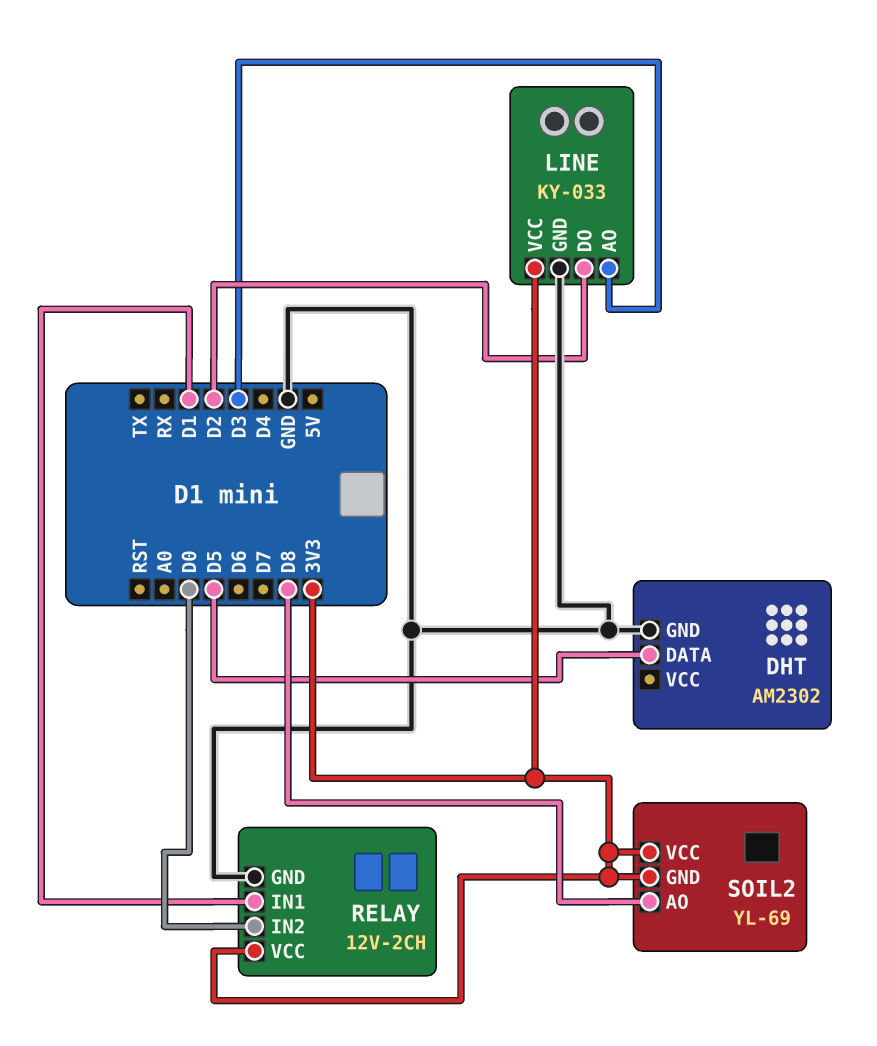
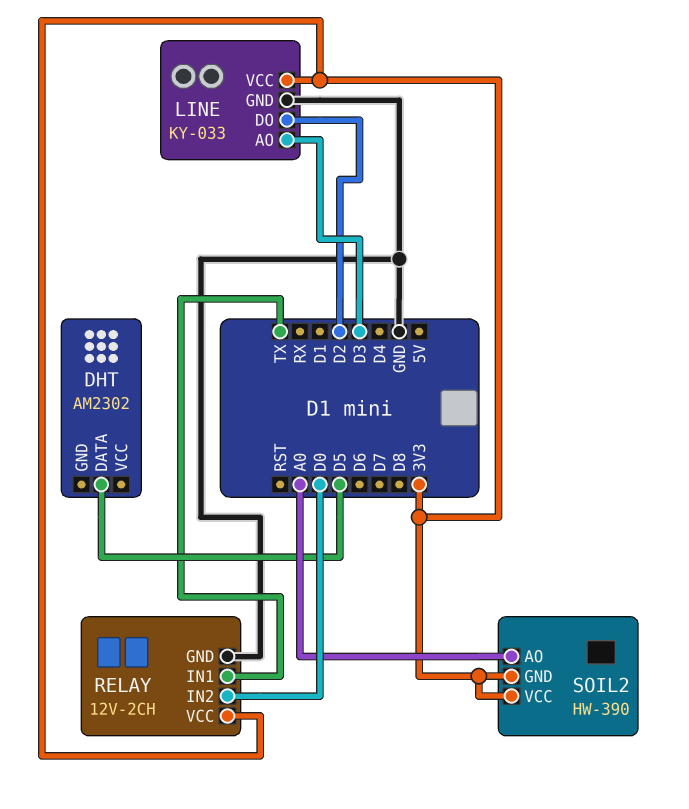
DHT pin GND: GND -> none
RELAY pin IN1: D1 -> TX
SOIL2: YL-69 -> HW-390
SOIL2 pin AO: D8 -> A0

